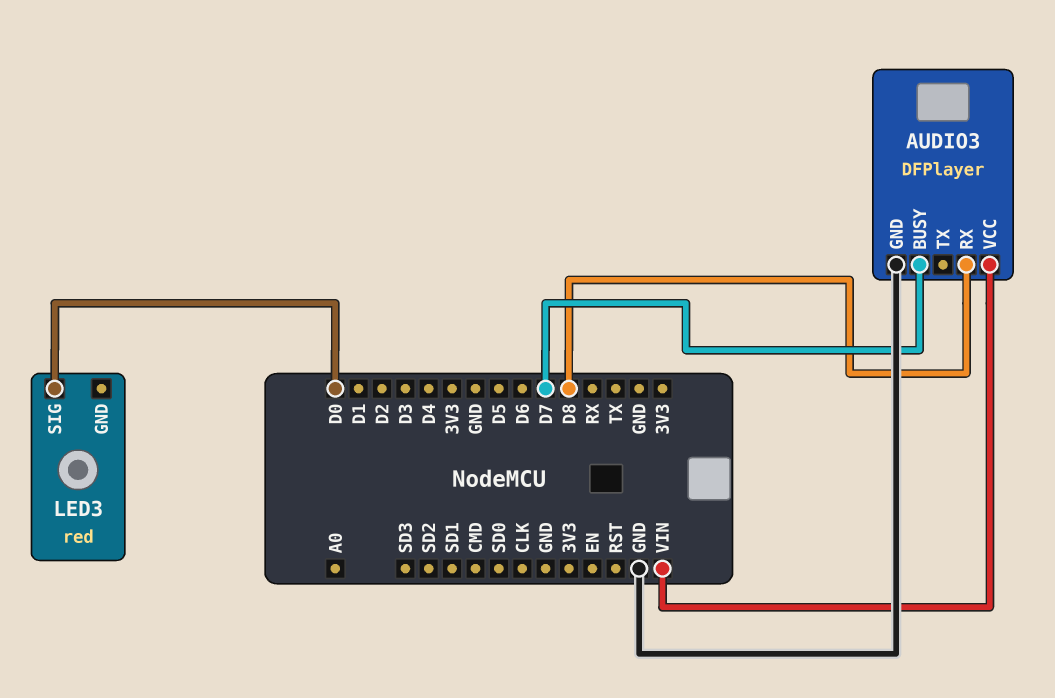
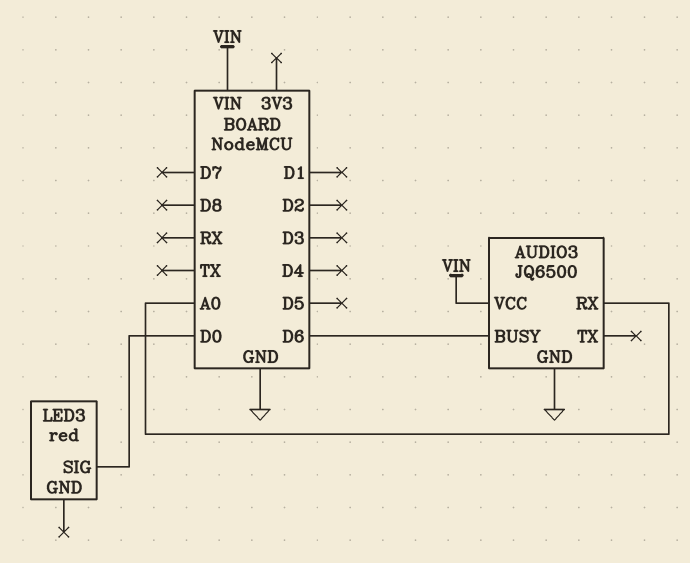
AUDIO3: DFPlayer -> JQ6500
AUDIO3 pin BUSY: D7 -> D6
AUDIO3 pin RX: D8 -> A0

